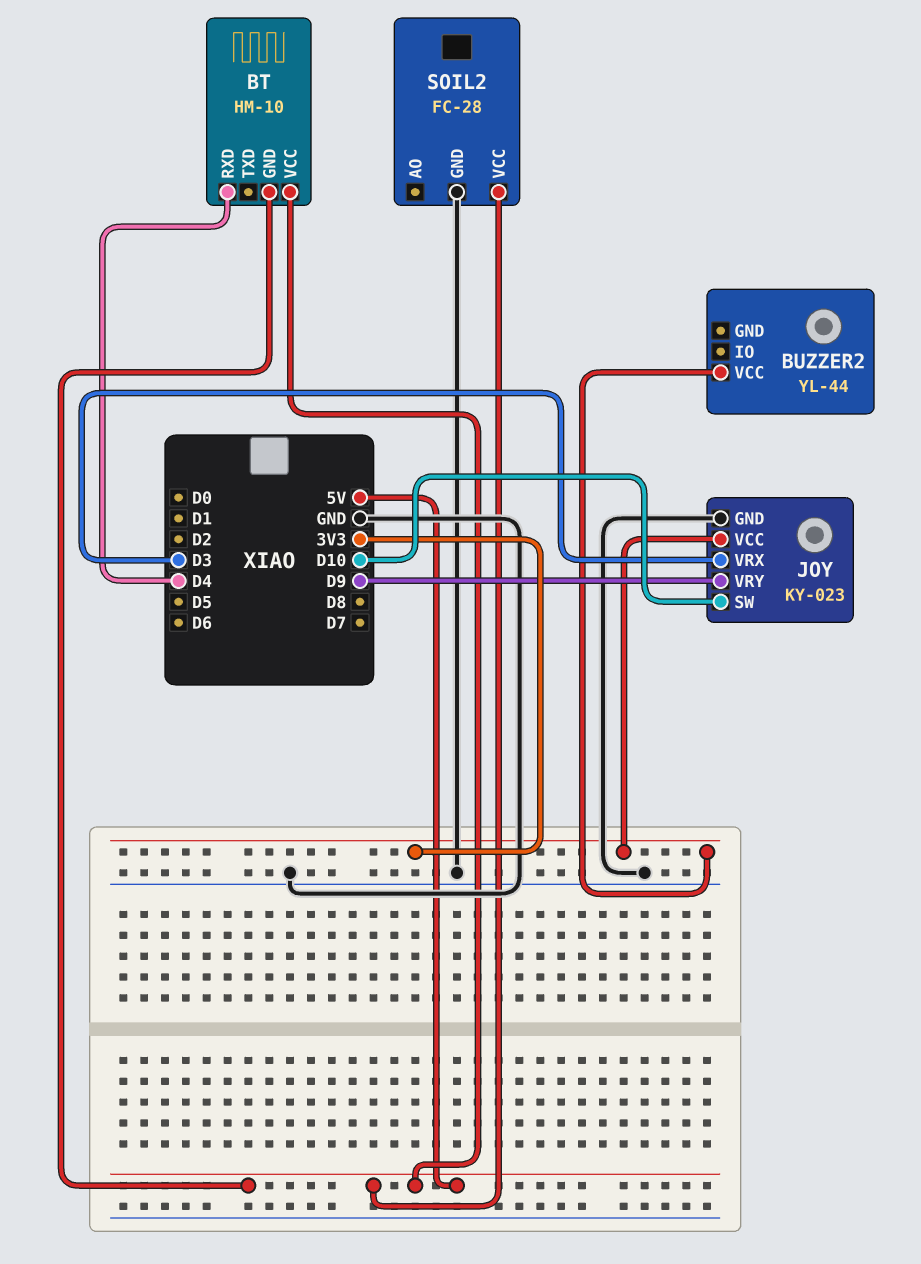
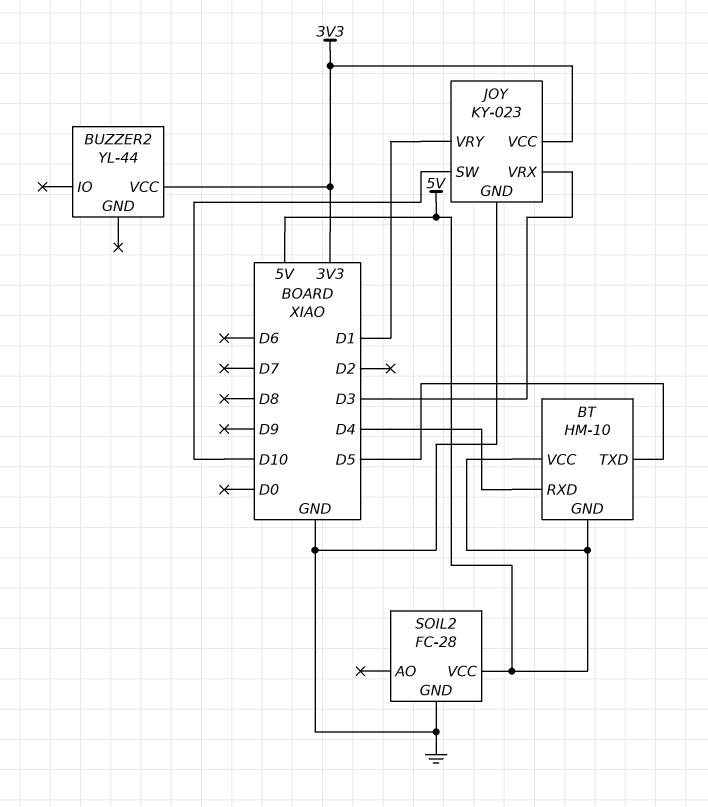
BT pin TXD: none -> D5
JOY pin VRY: D9 -> D1

